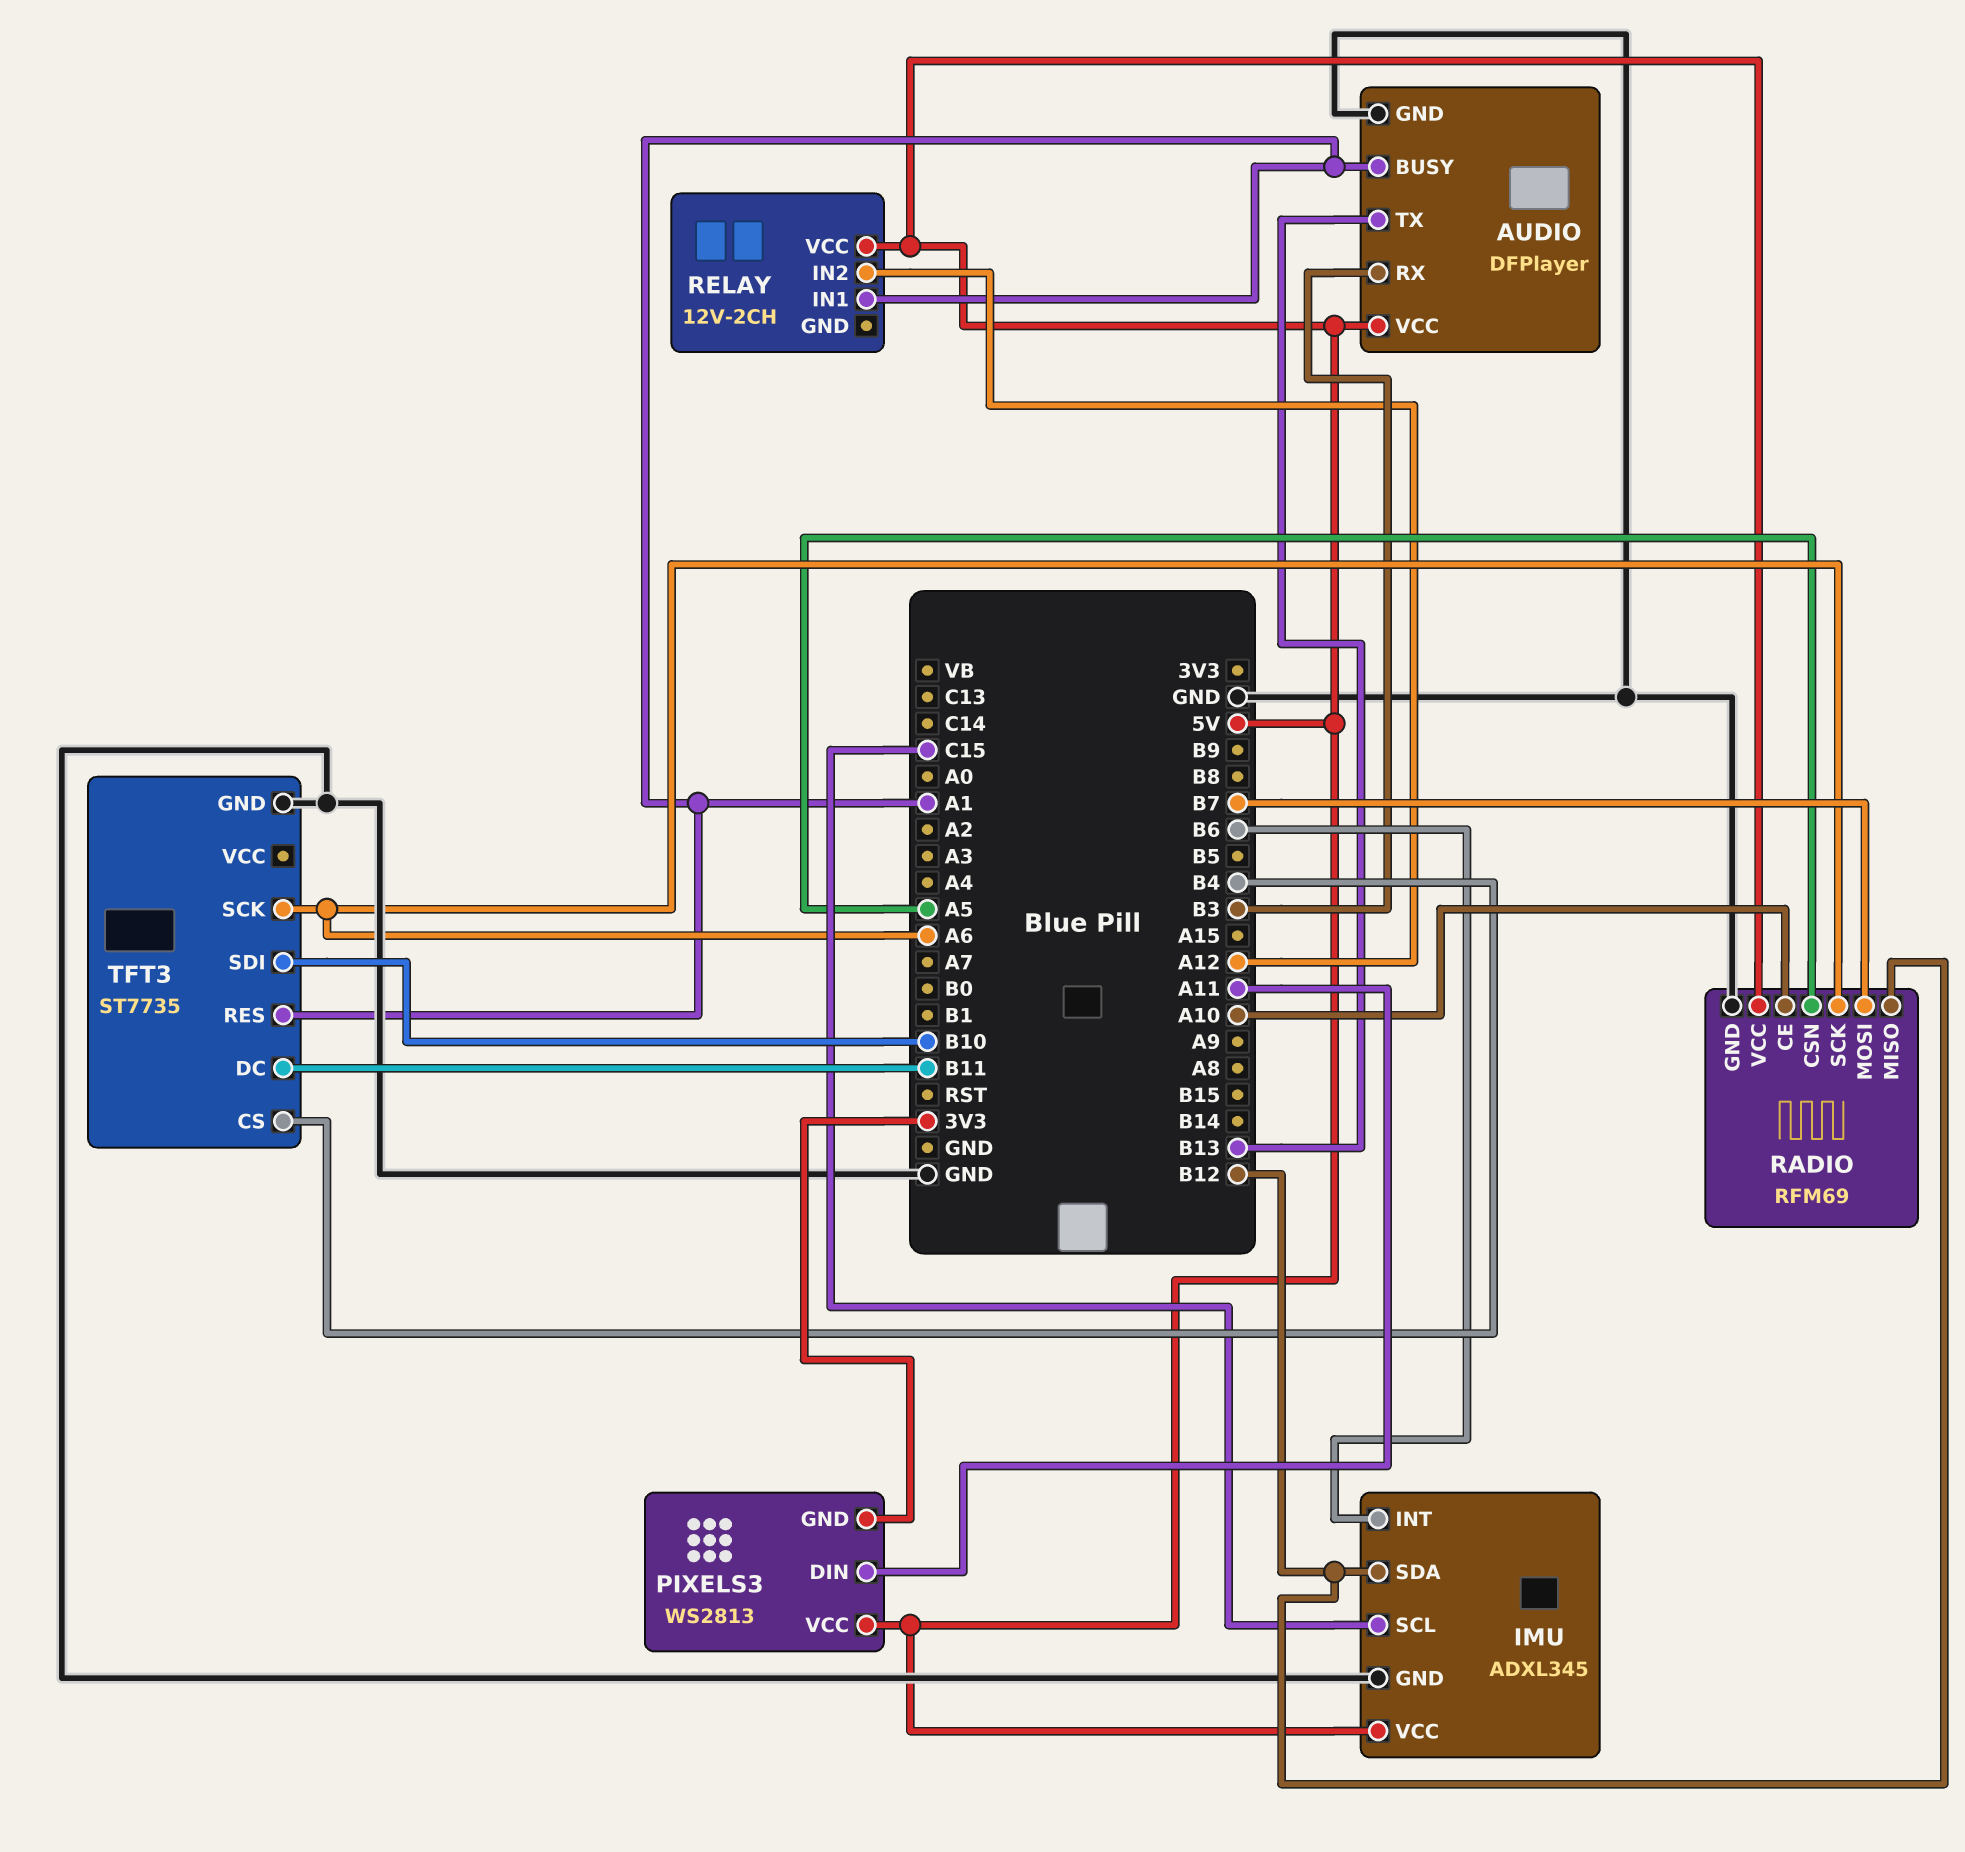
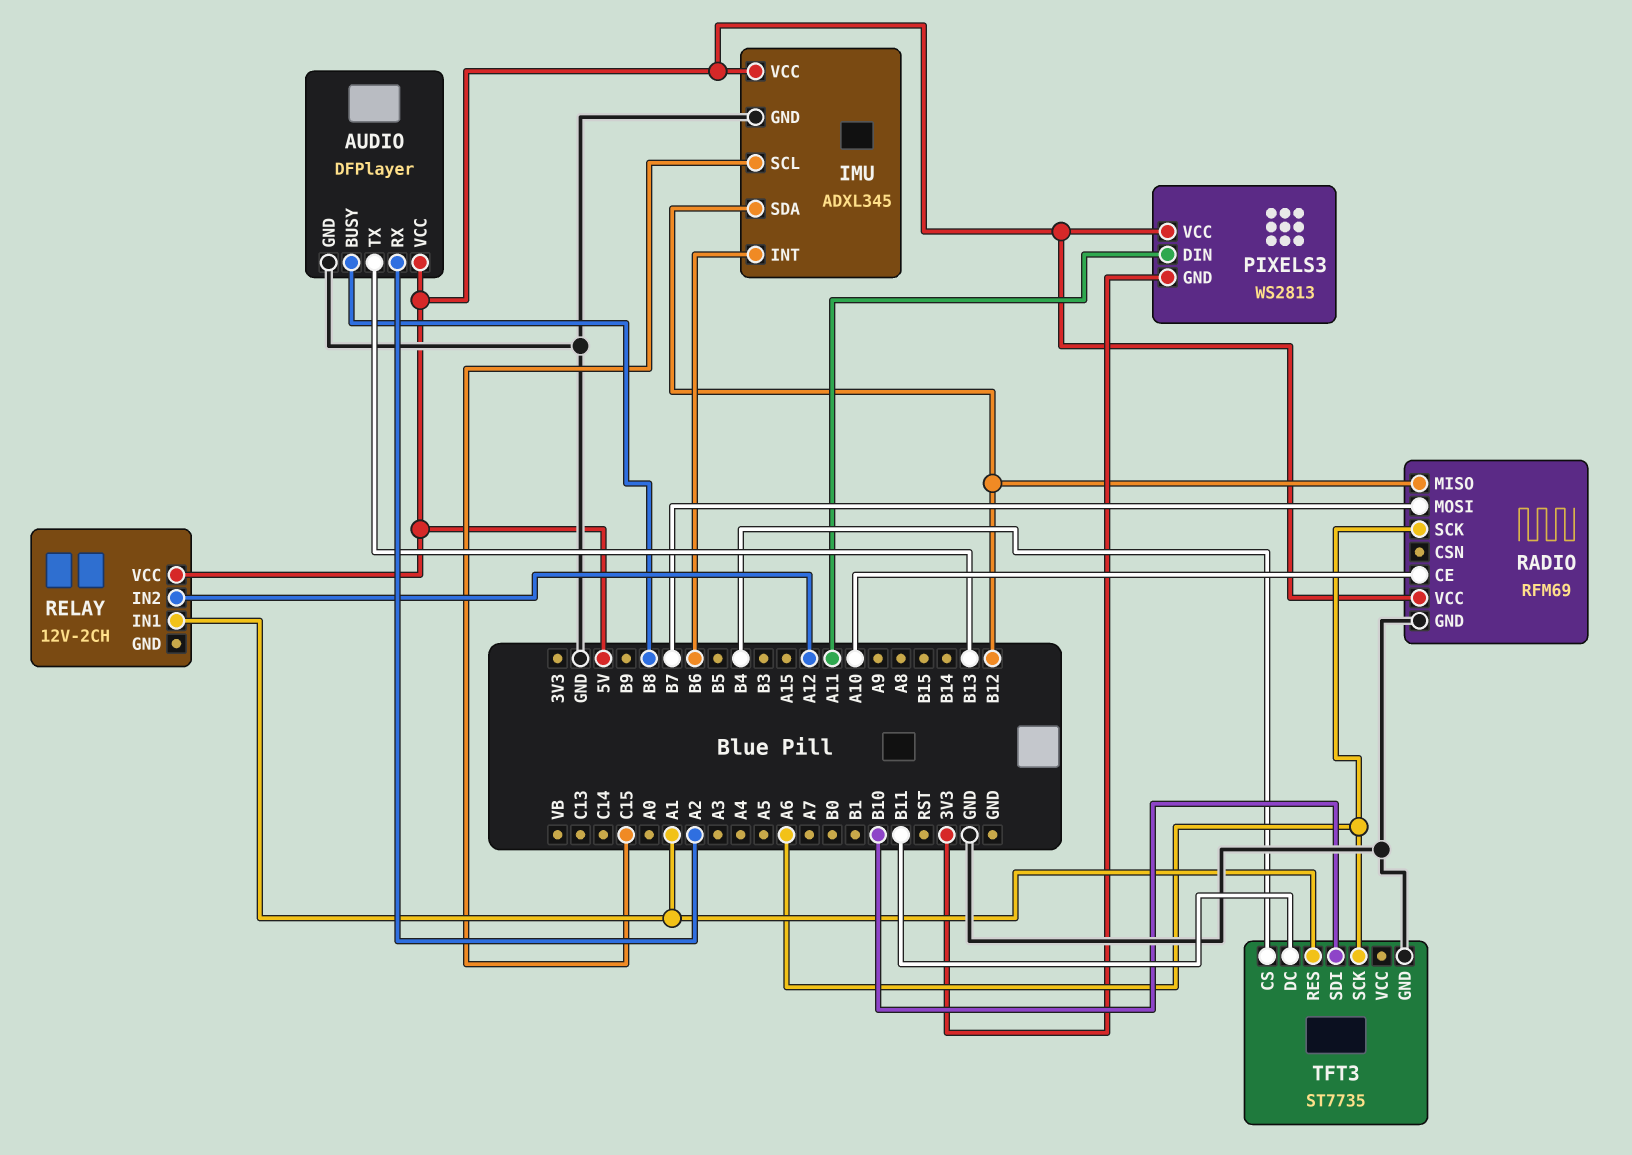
AUDIO pin BUSY: A1 -> B8
AUDIO pin RX: B3 -> A2
RADIO pin CSN: A5 -> none

